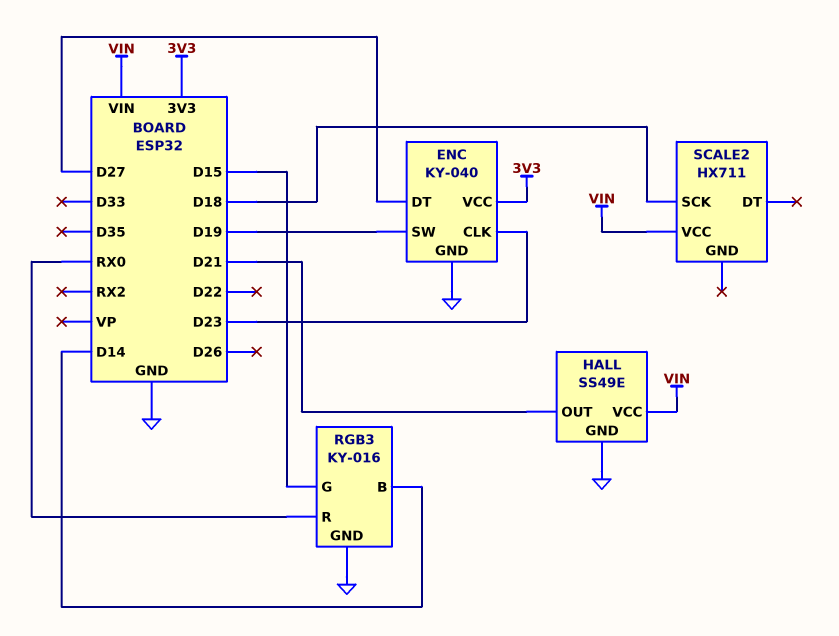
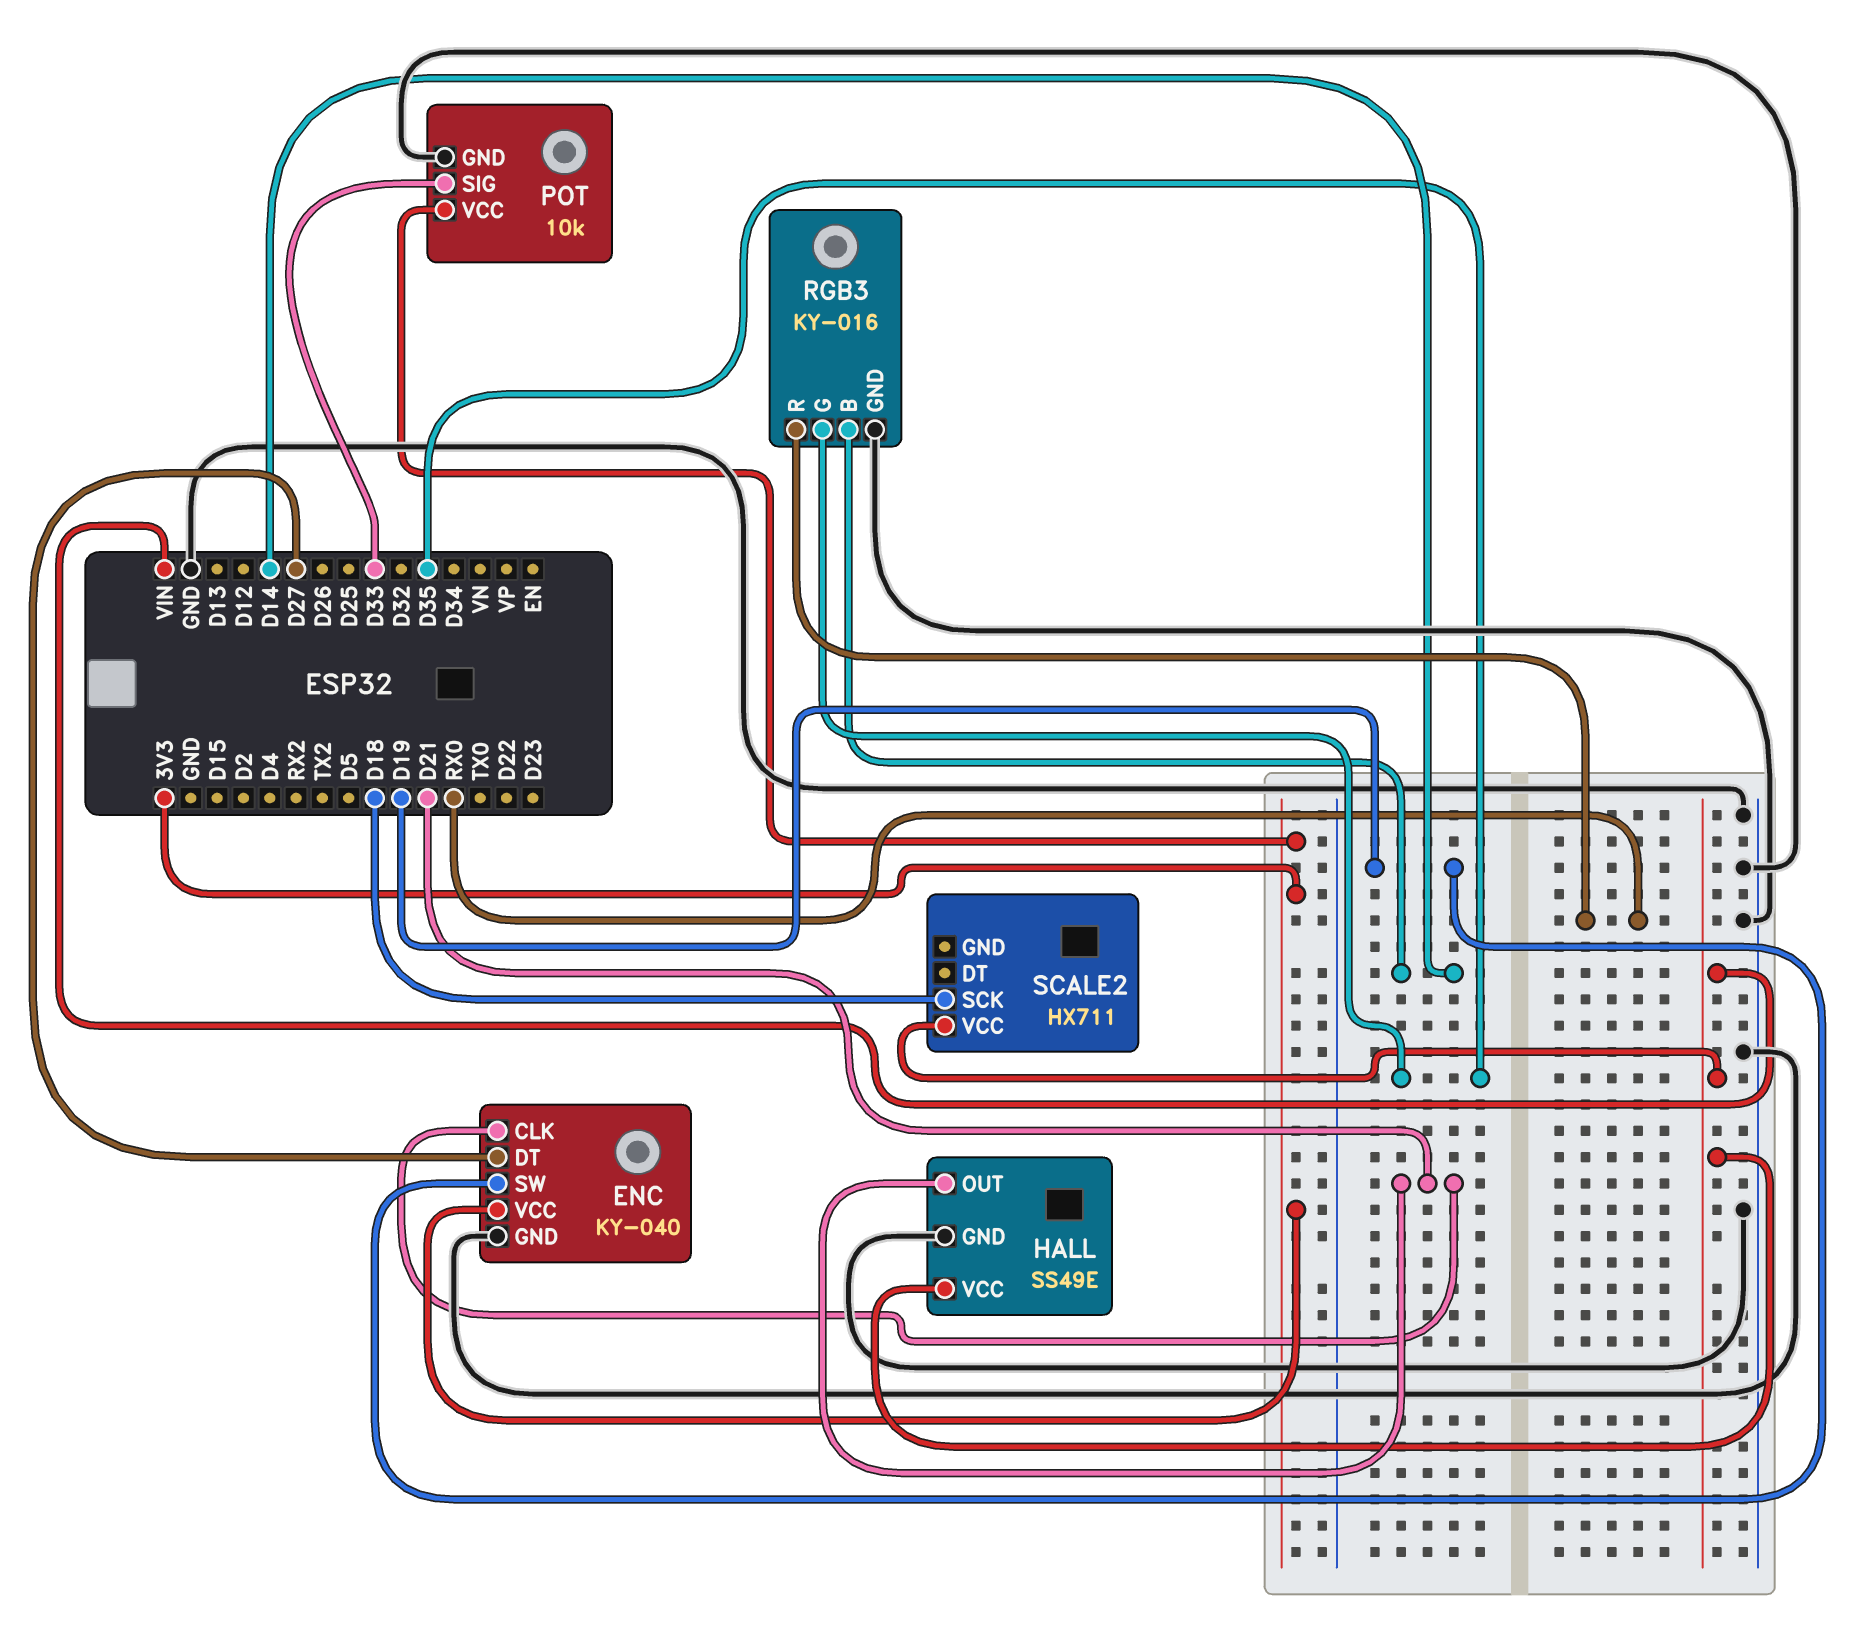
ENC pin CLK: D23 -> D21
POT: none -> 10k
POT pin GND: none -> GND
POT pin SIG: none -> D33
POT pin VCC: none -> 3V3
RGB3 pin G: D15 -> D35

